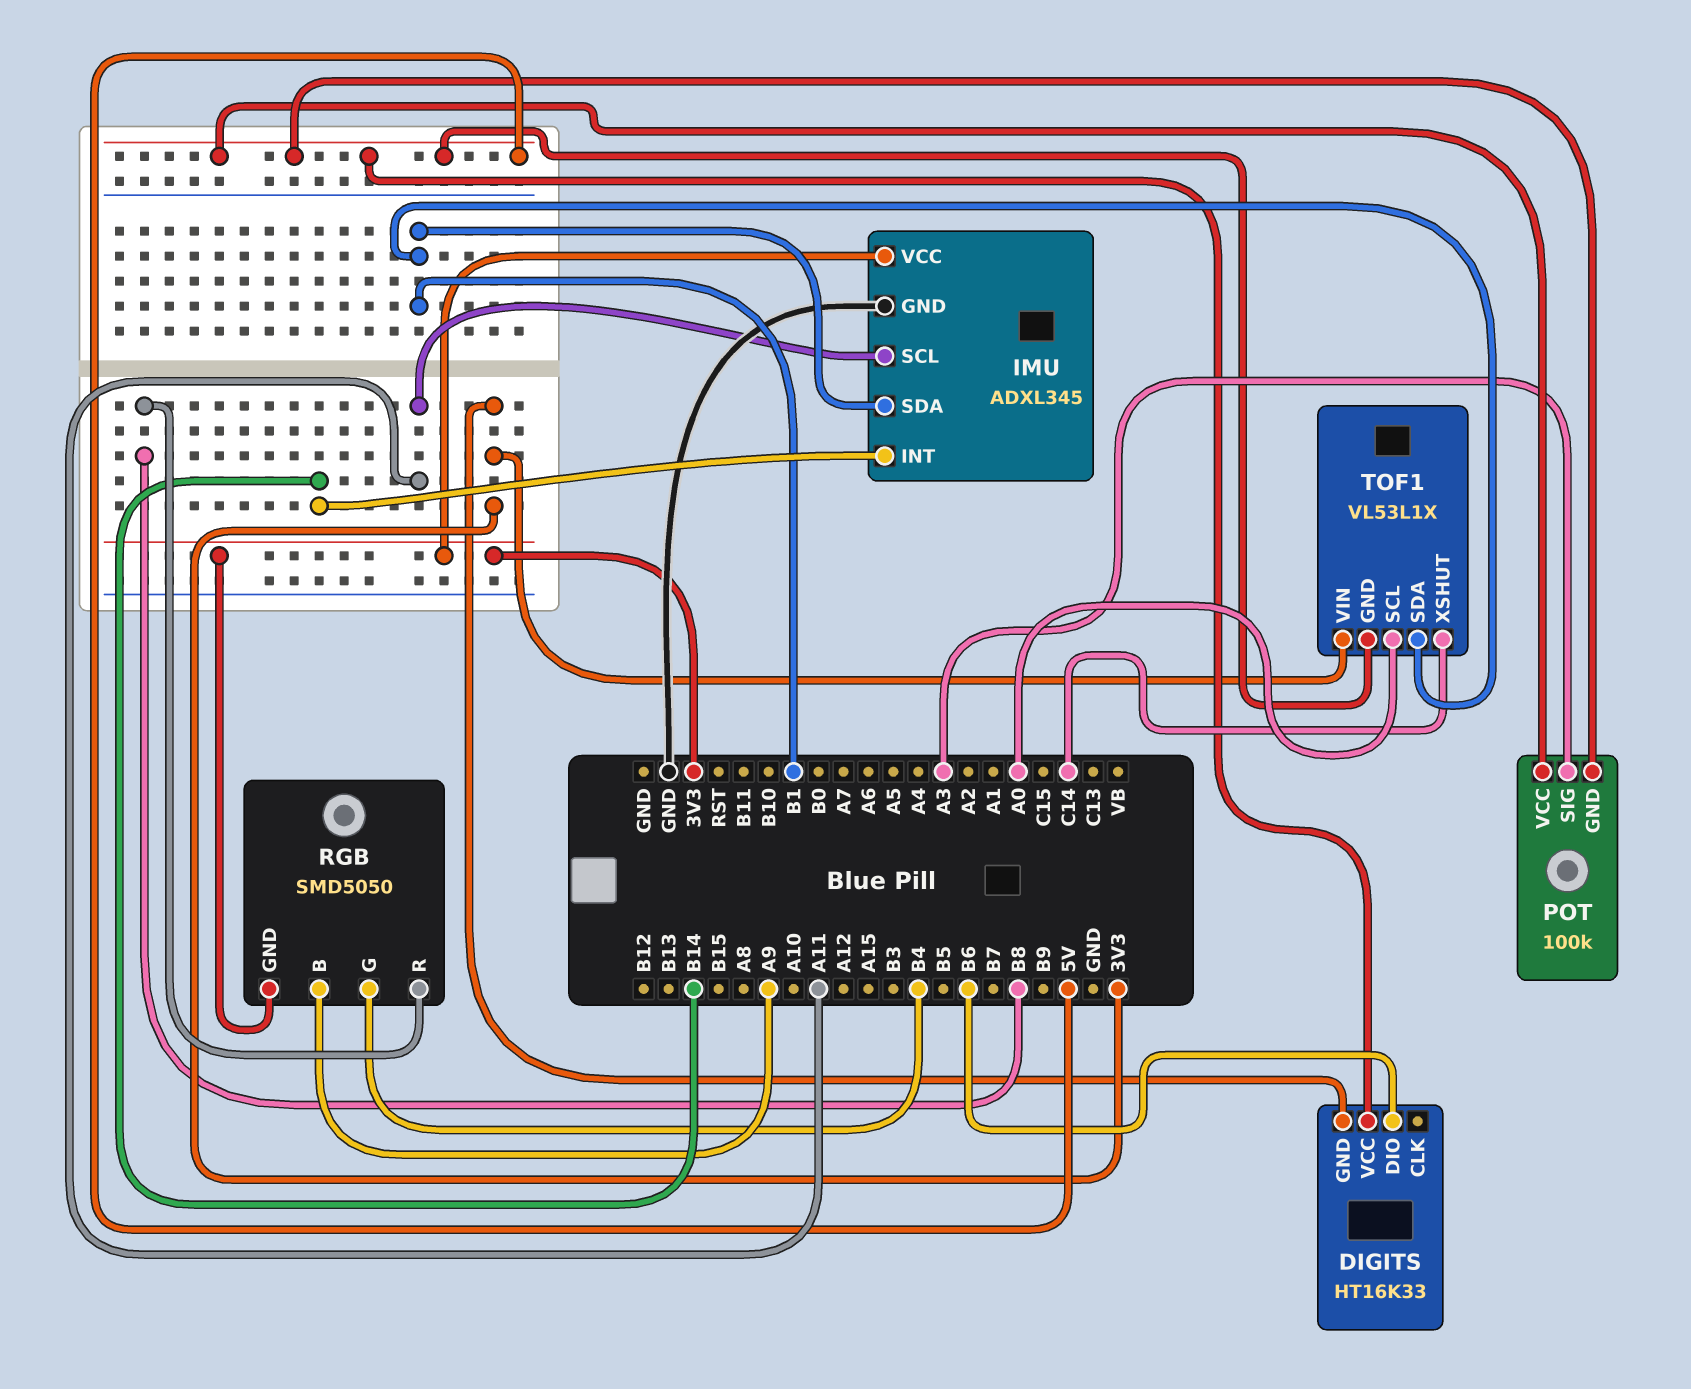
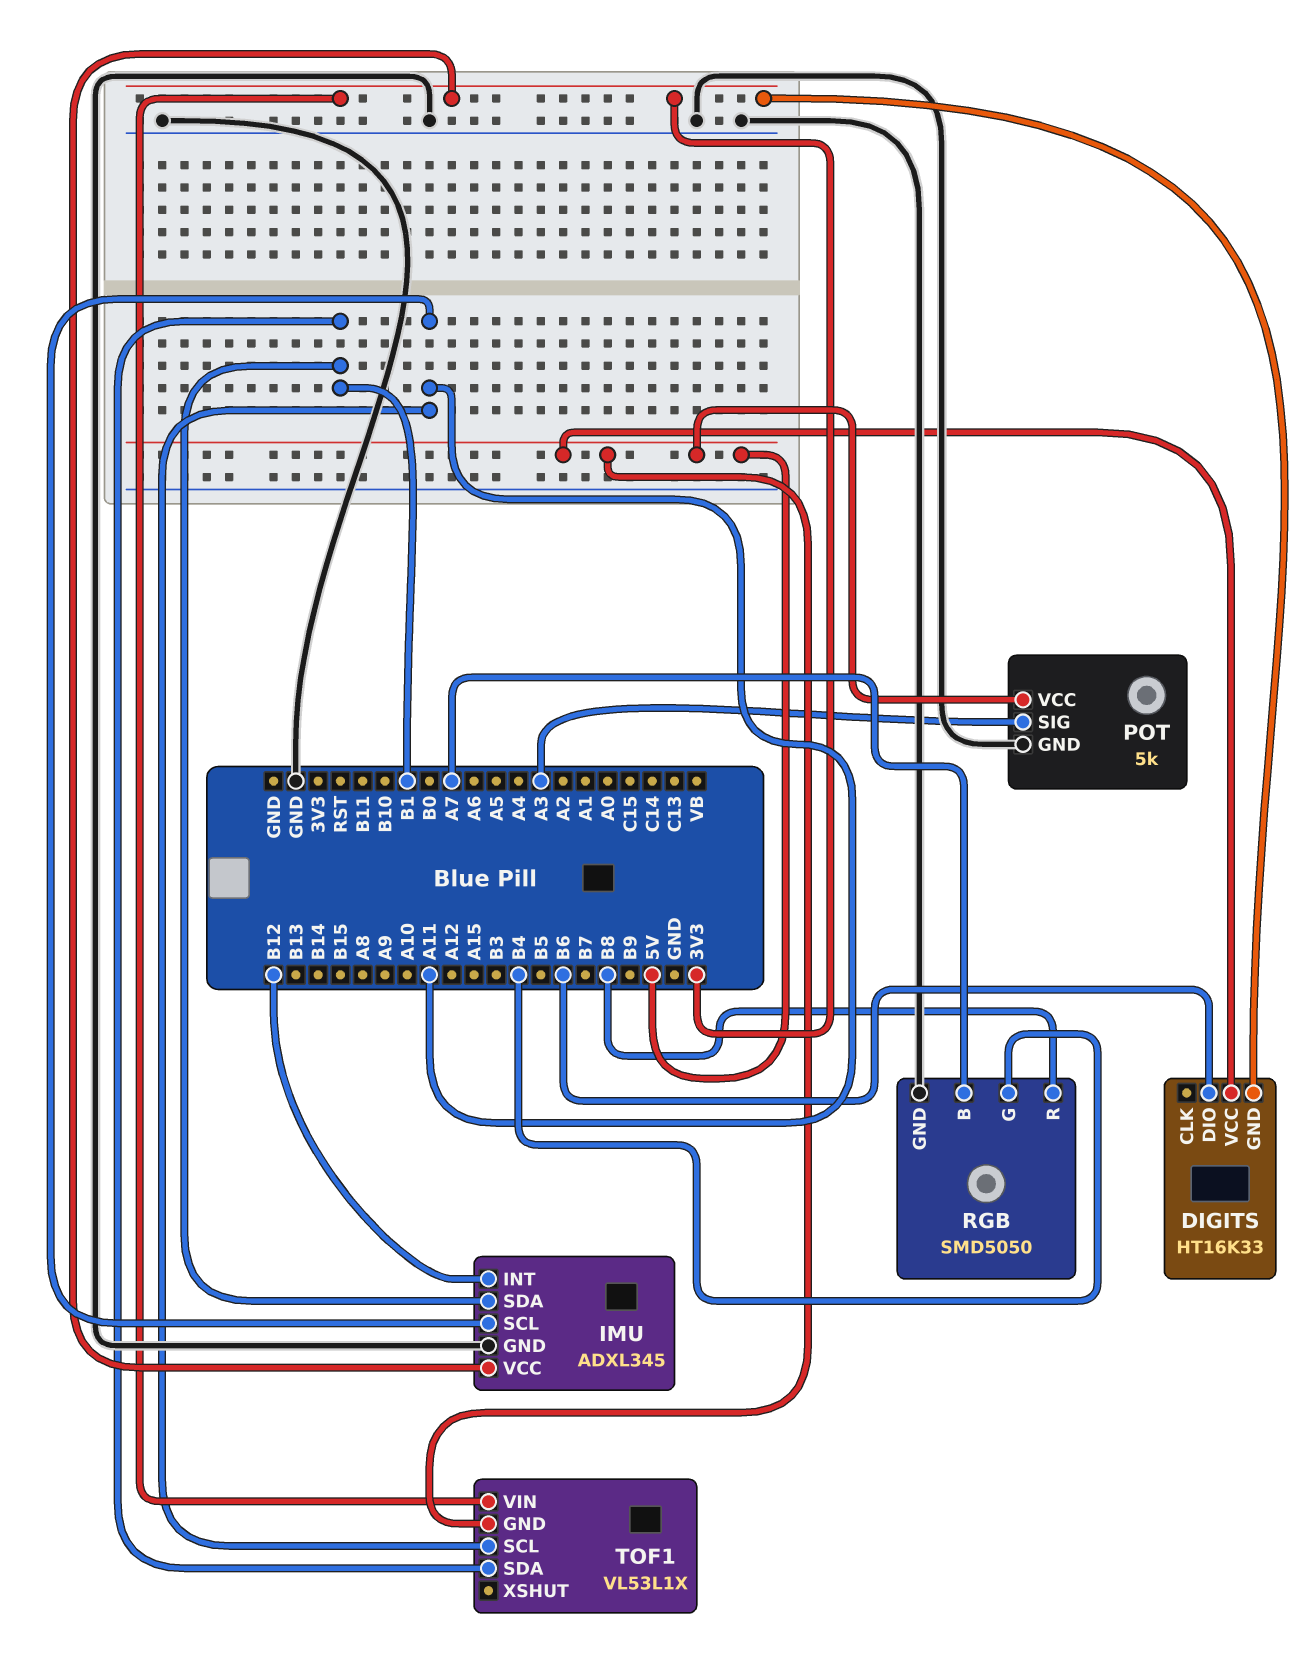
IMU pin INT: B14 -> B12
POT: 100k -> 5k
POT pin GND: 5V -> GND
RGB pin B: A9 -> A7
RGB pin GND: 3V3 -> GND
TOF1 pin SCL: A0 -> A11
TOF1 pin XSHUT: C14 -> none

